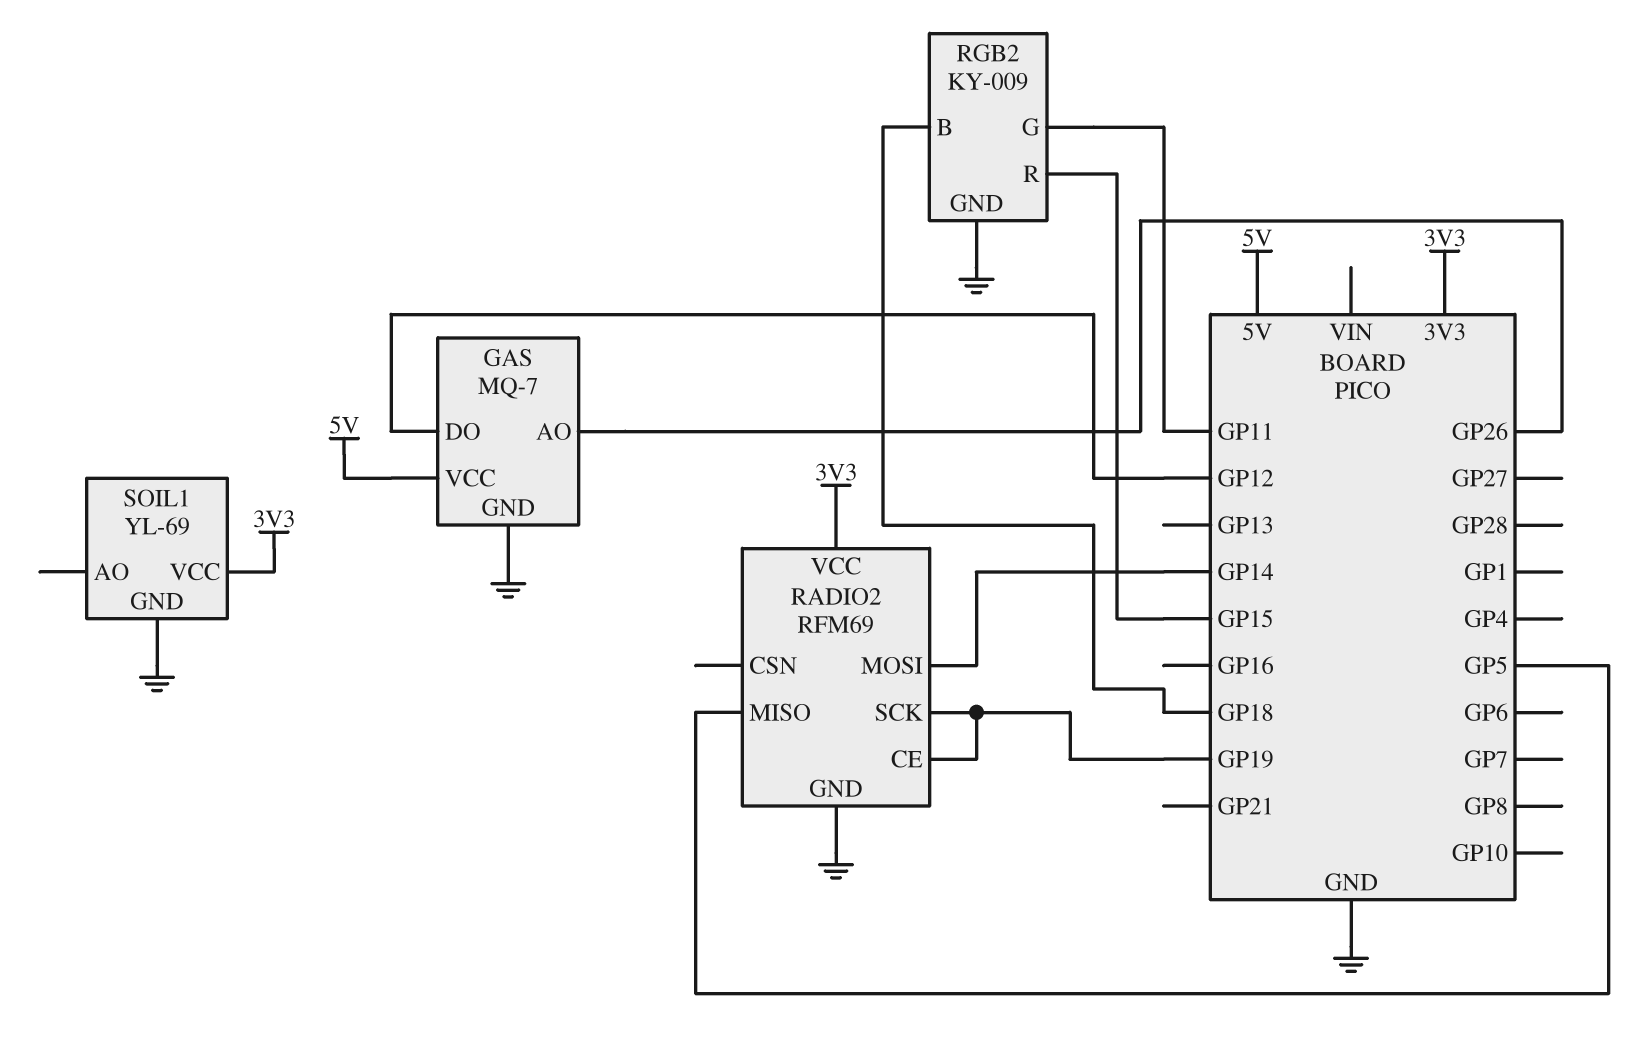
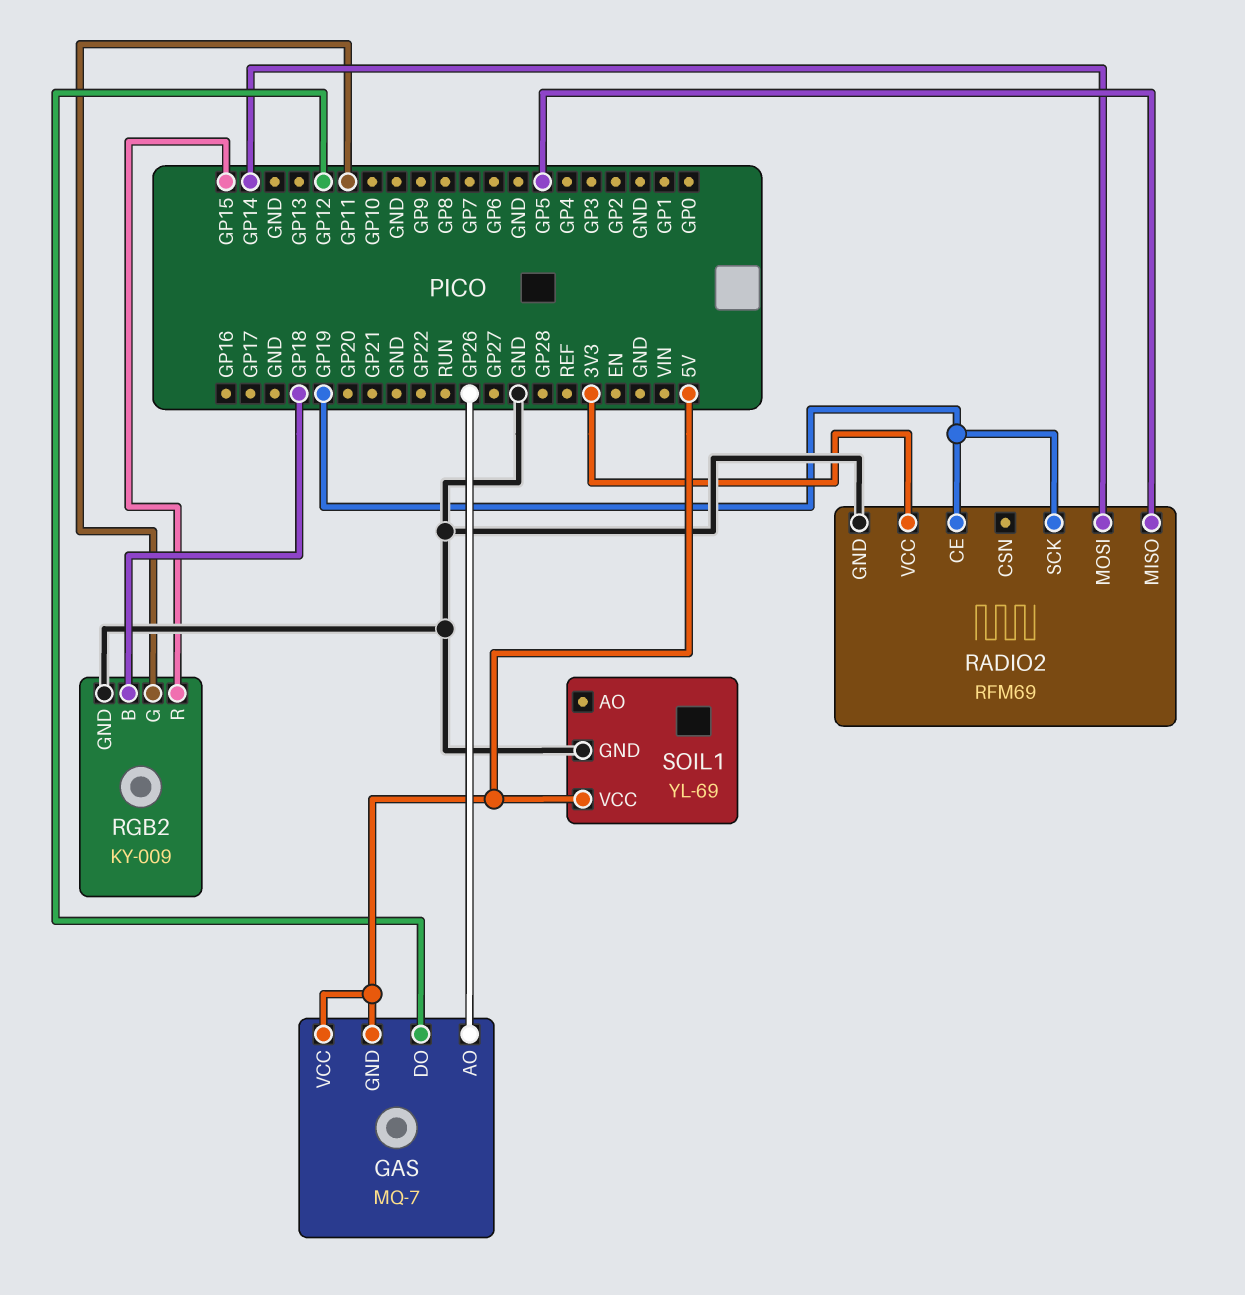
GAS pin GND: GND -> 5V
SOIL1 pin VCC: 3V3 -> 5V

